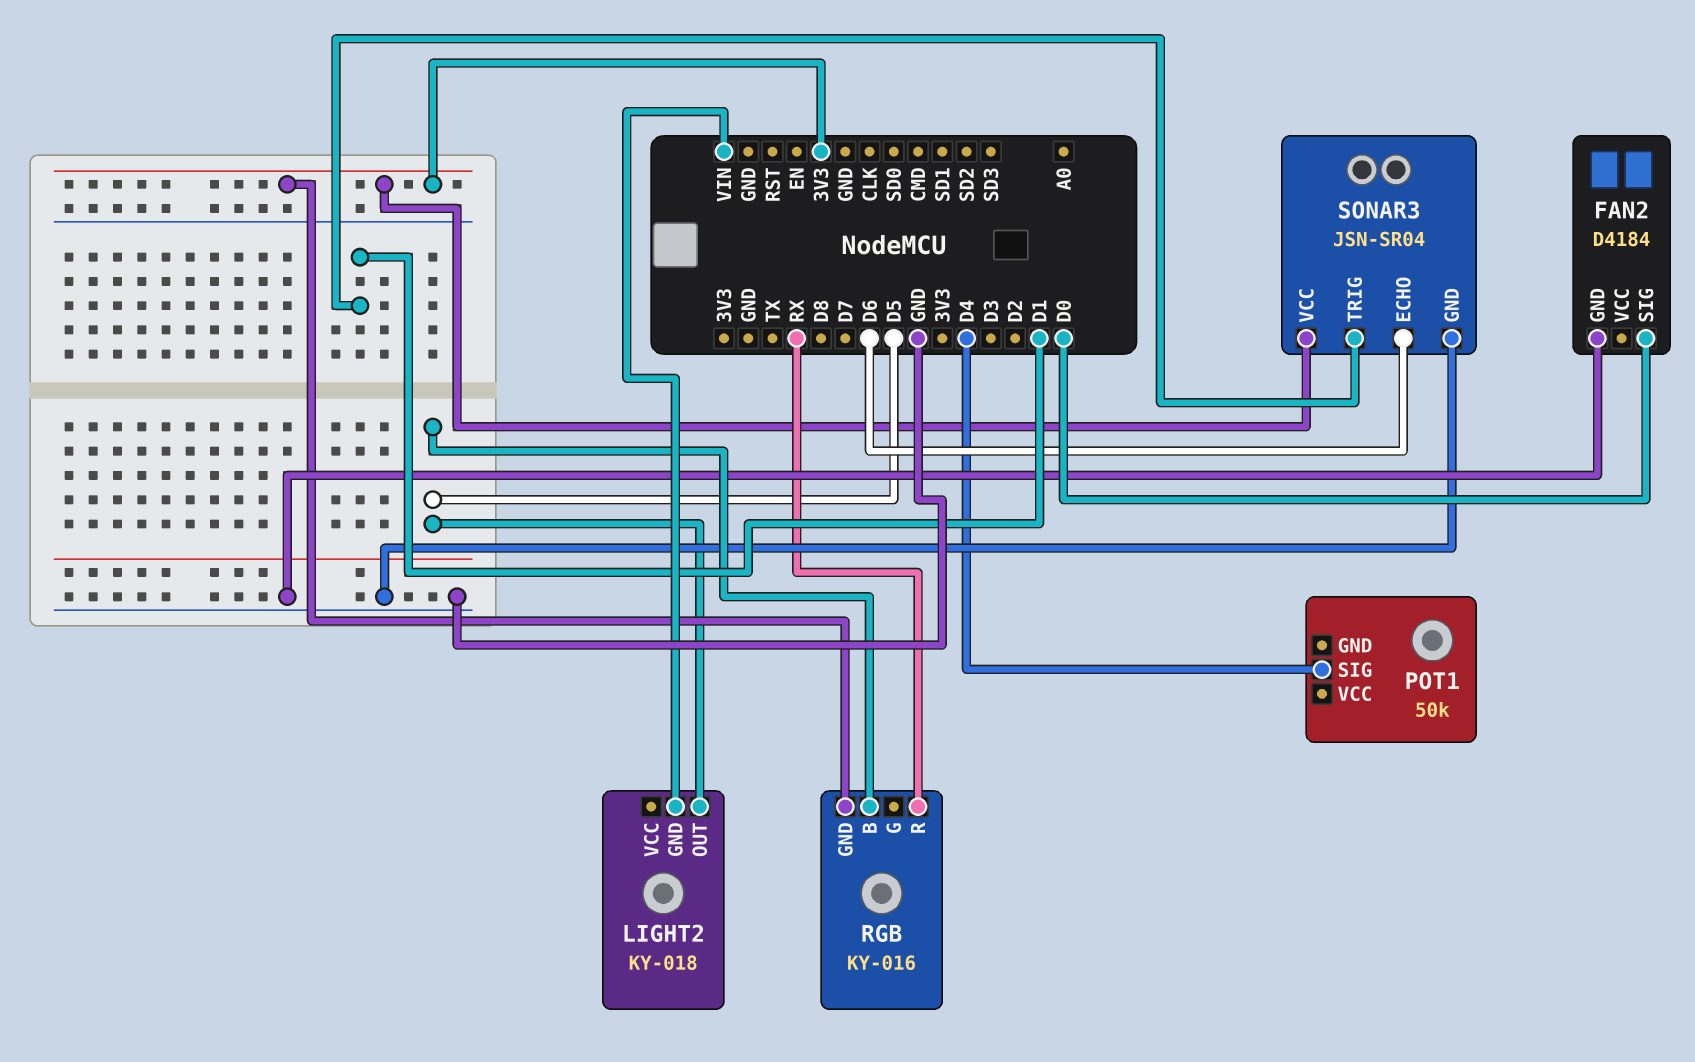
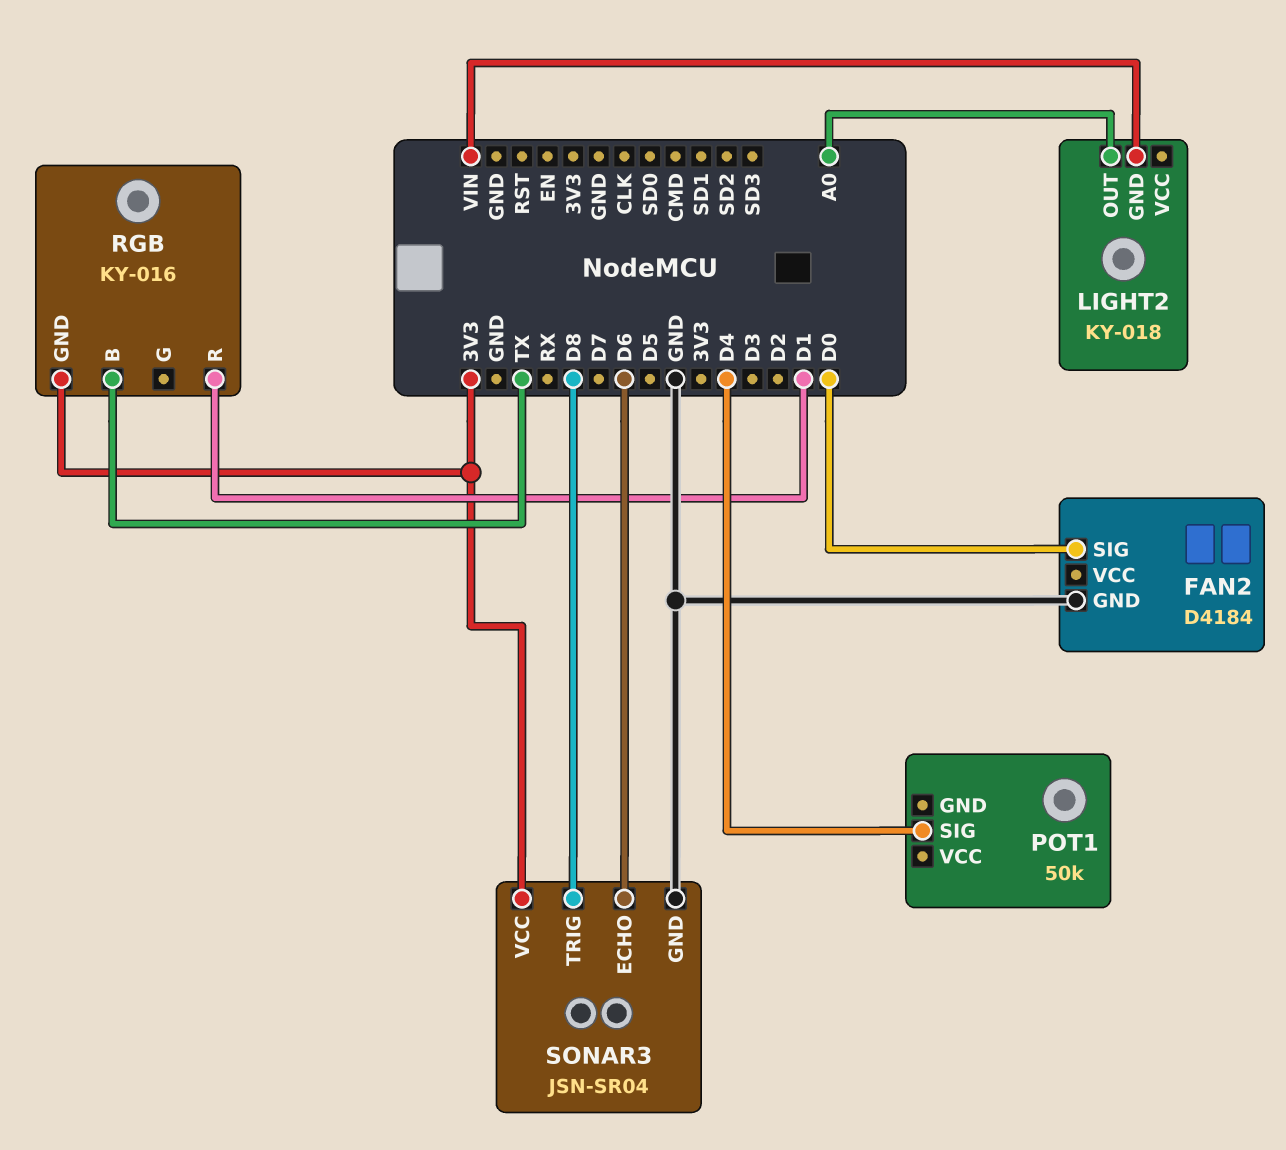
LIGHT2 pin OUT: D5 -> A0
RGB pin B: D5 -> TX
RGB pin R: RX -> D1
SONAR3 pin TRIG: D1 -> D8

